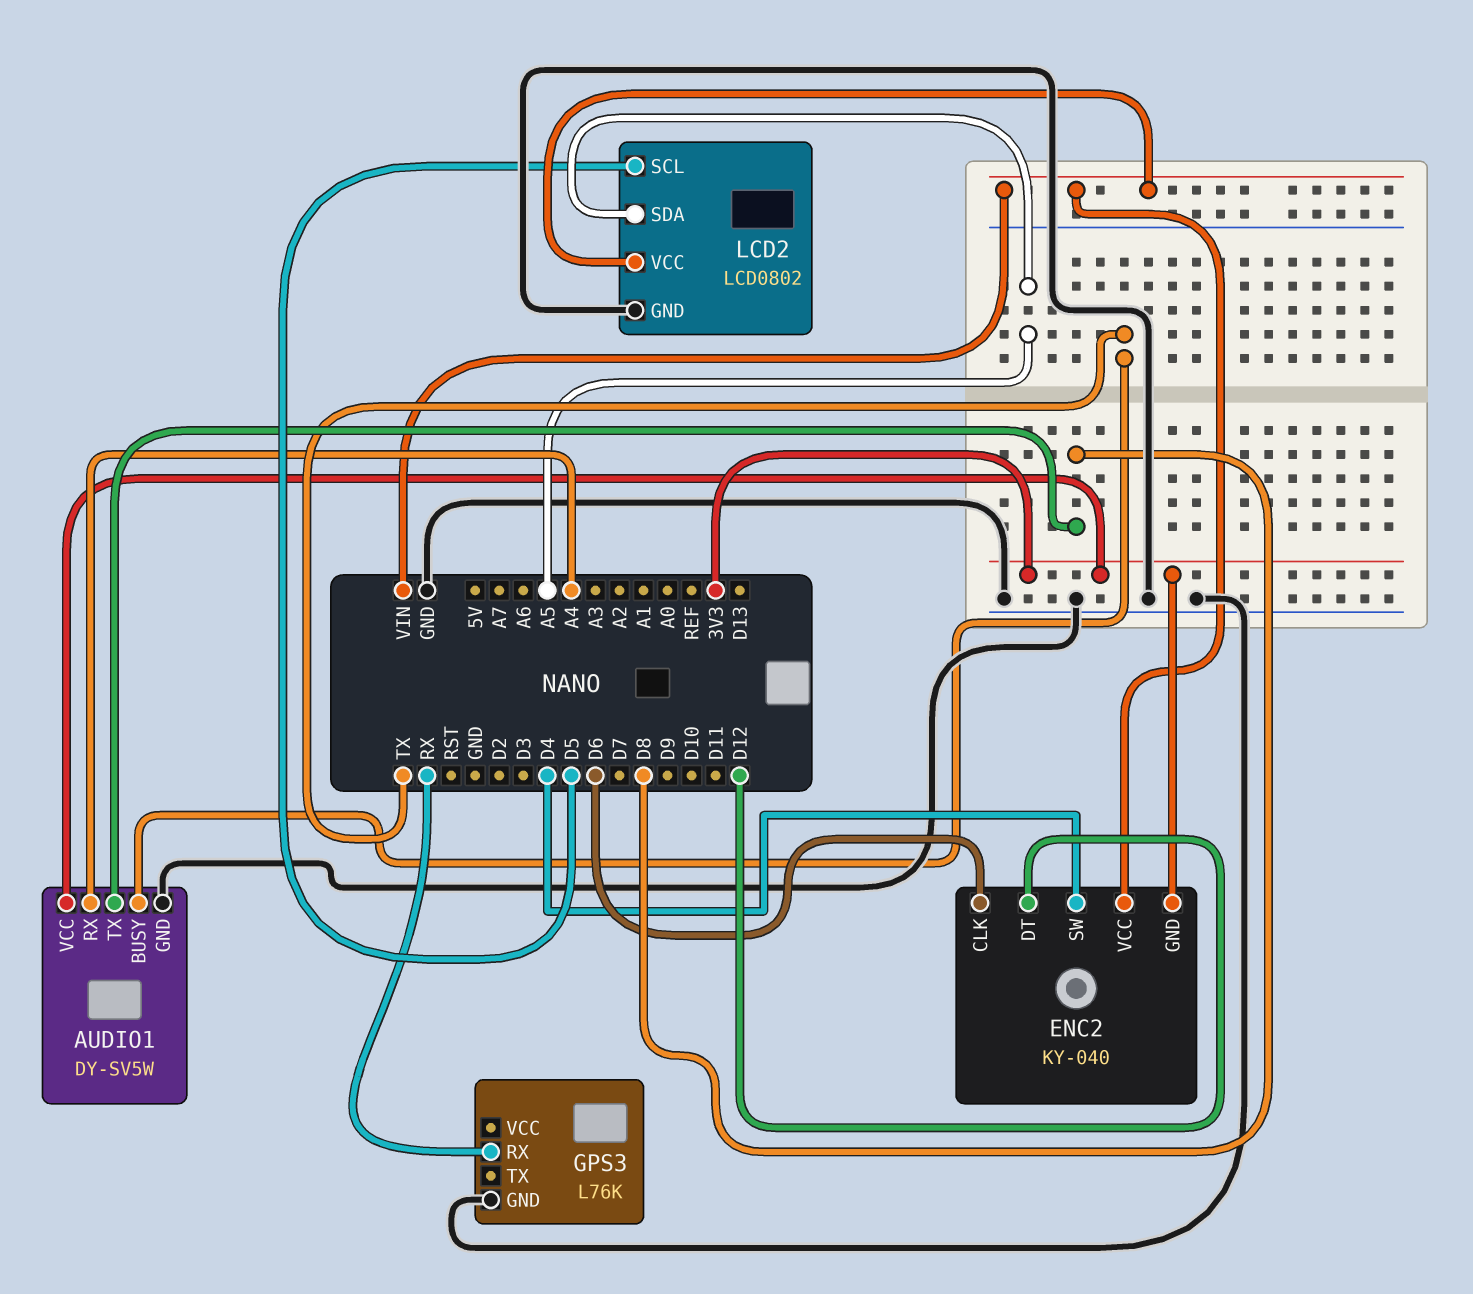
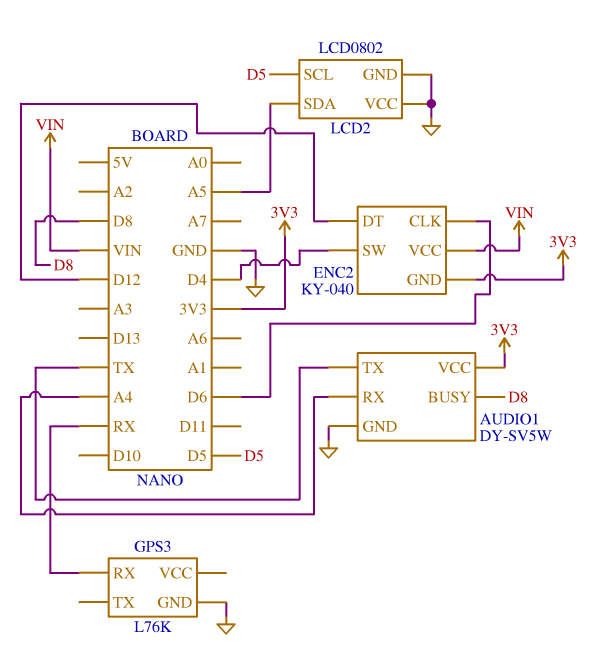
AUDIO1 pin BUSY: TX -> D8
AUDIO1 pin TX: D8 -> TX
LCD2 pin VCC: VIN -> GND

